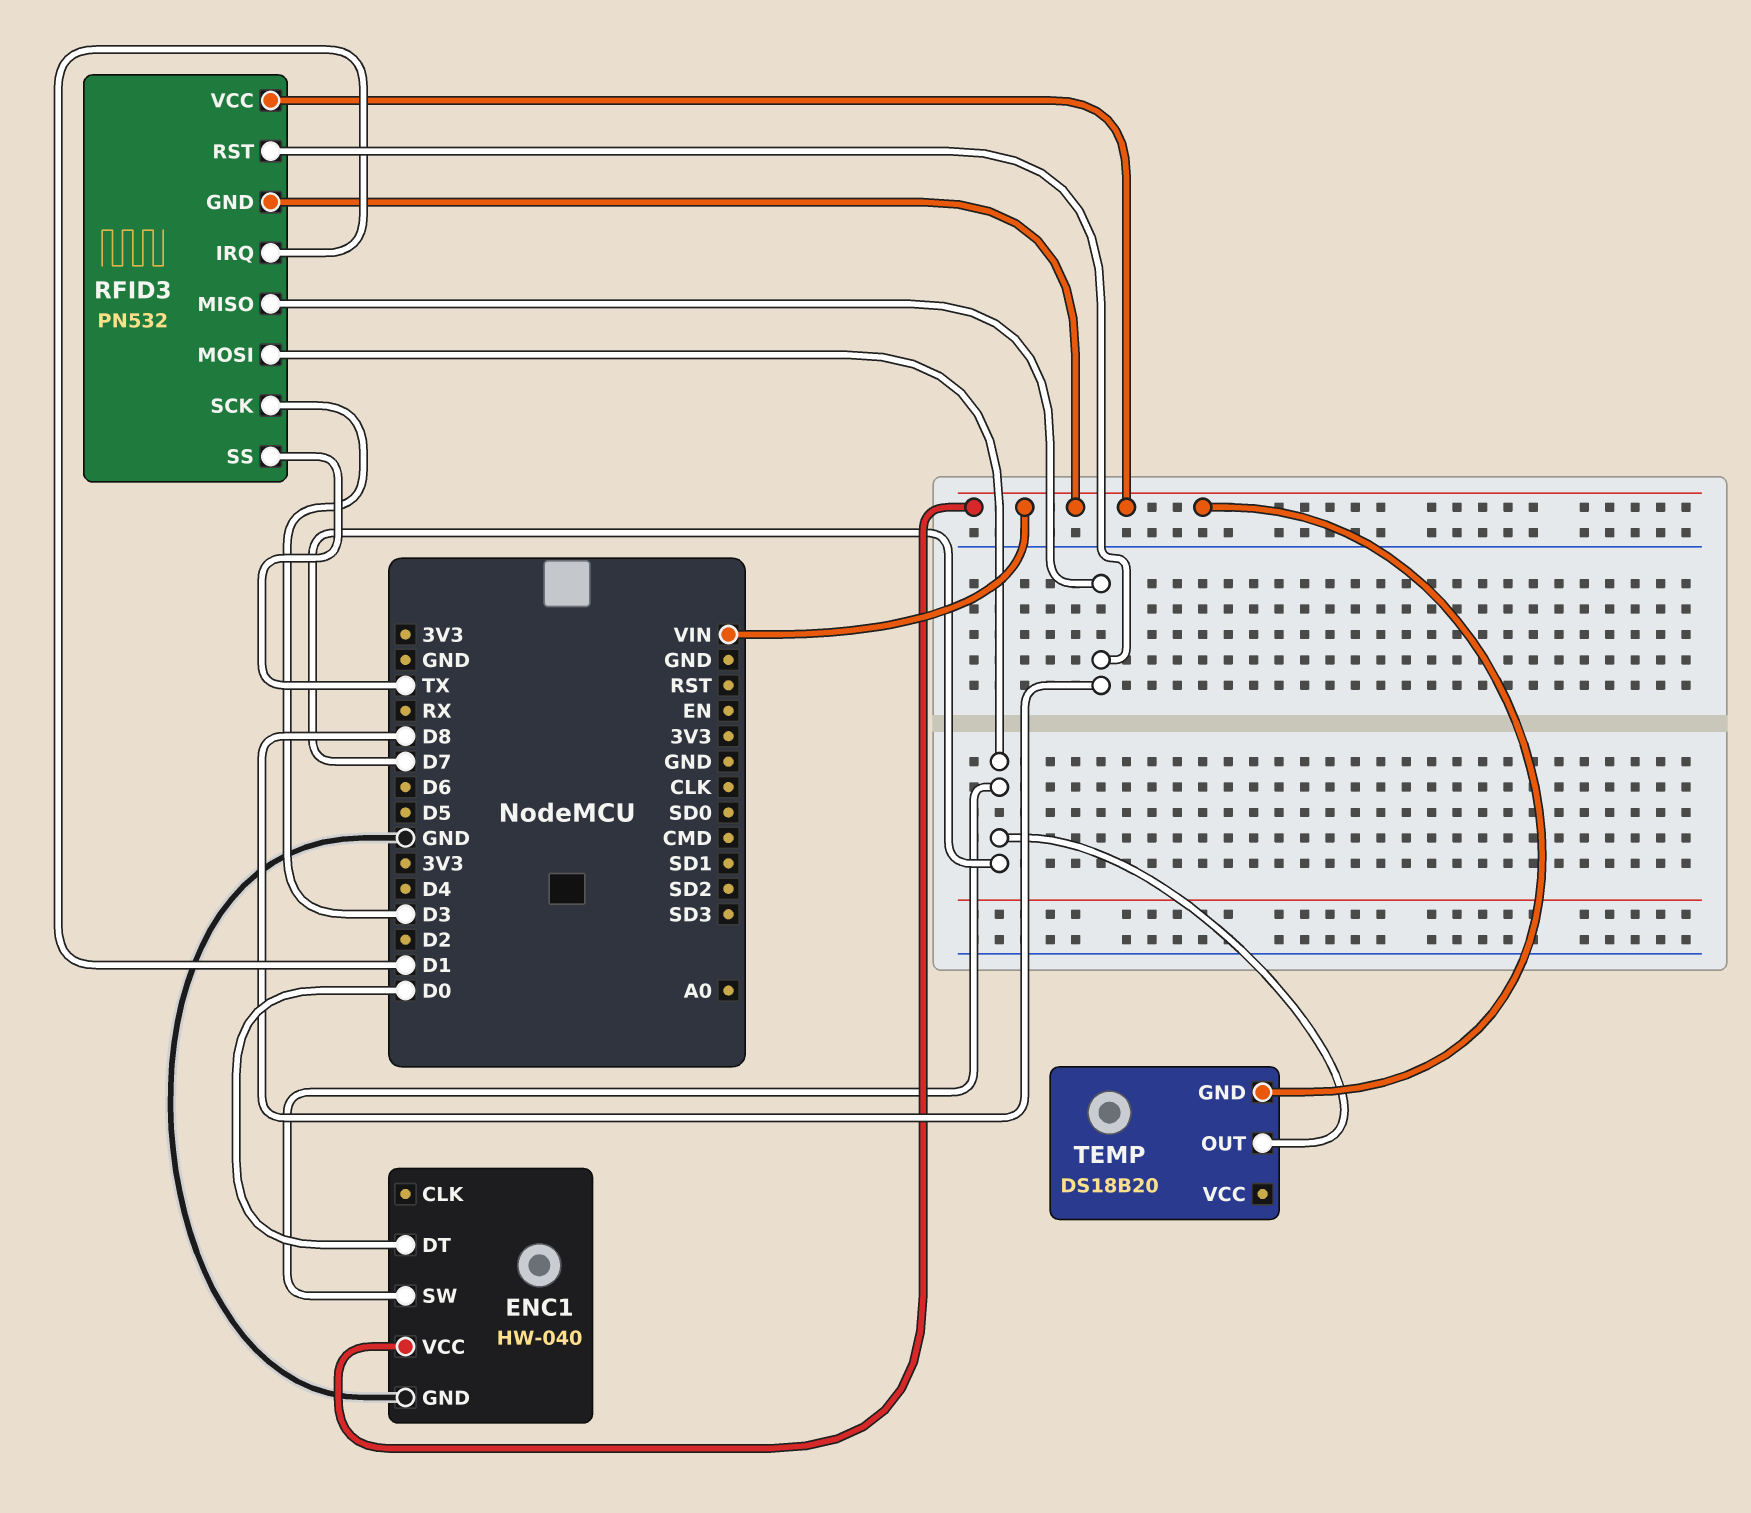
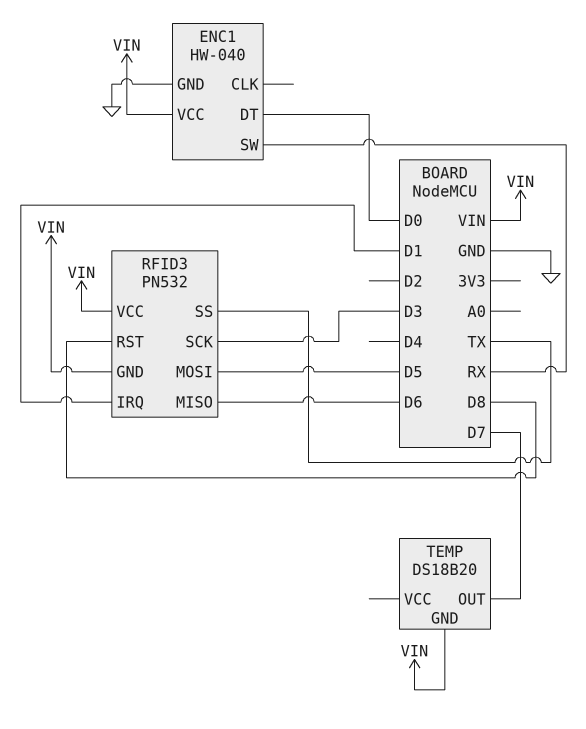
ENC1 pin SW: D7 -> RX
RFID3 pin MISO: D8 -> D6
RFID3 pin MOSI: D7 -> D5

